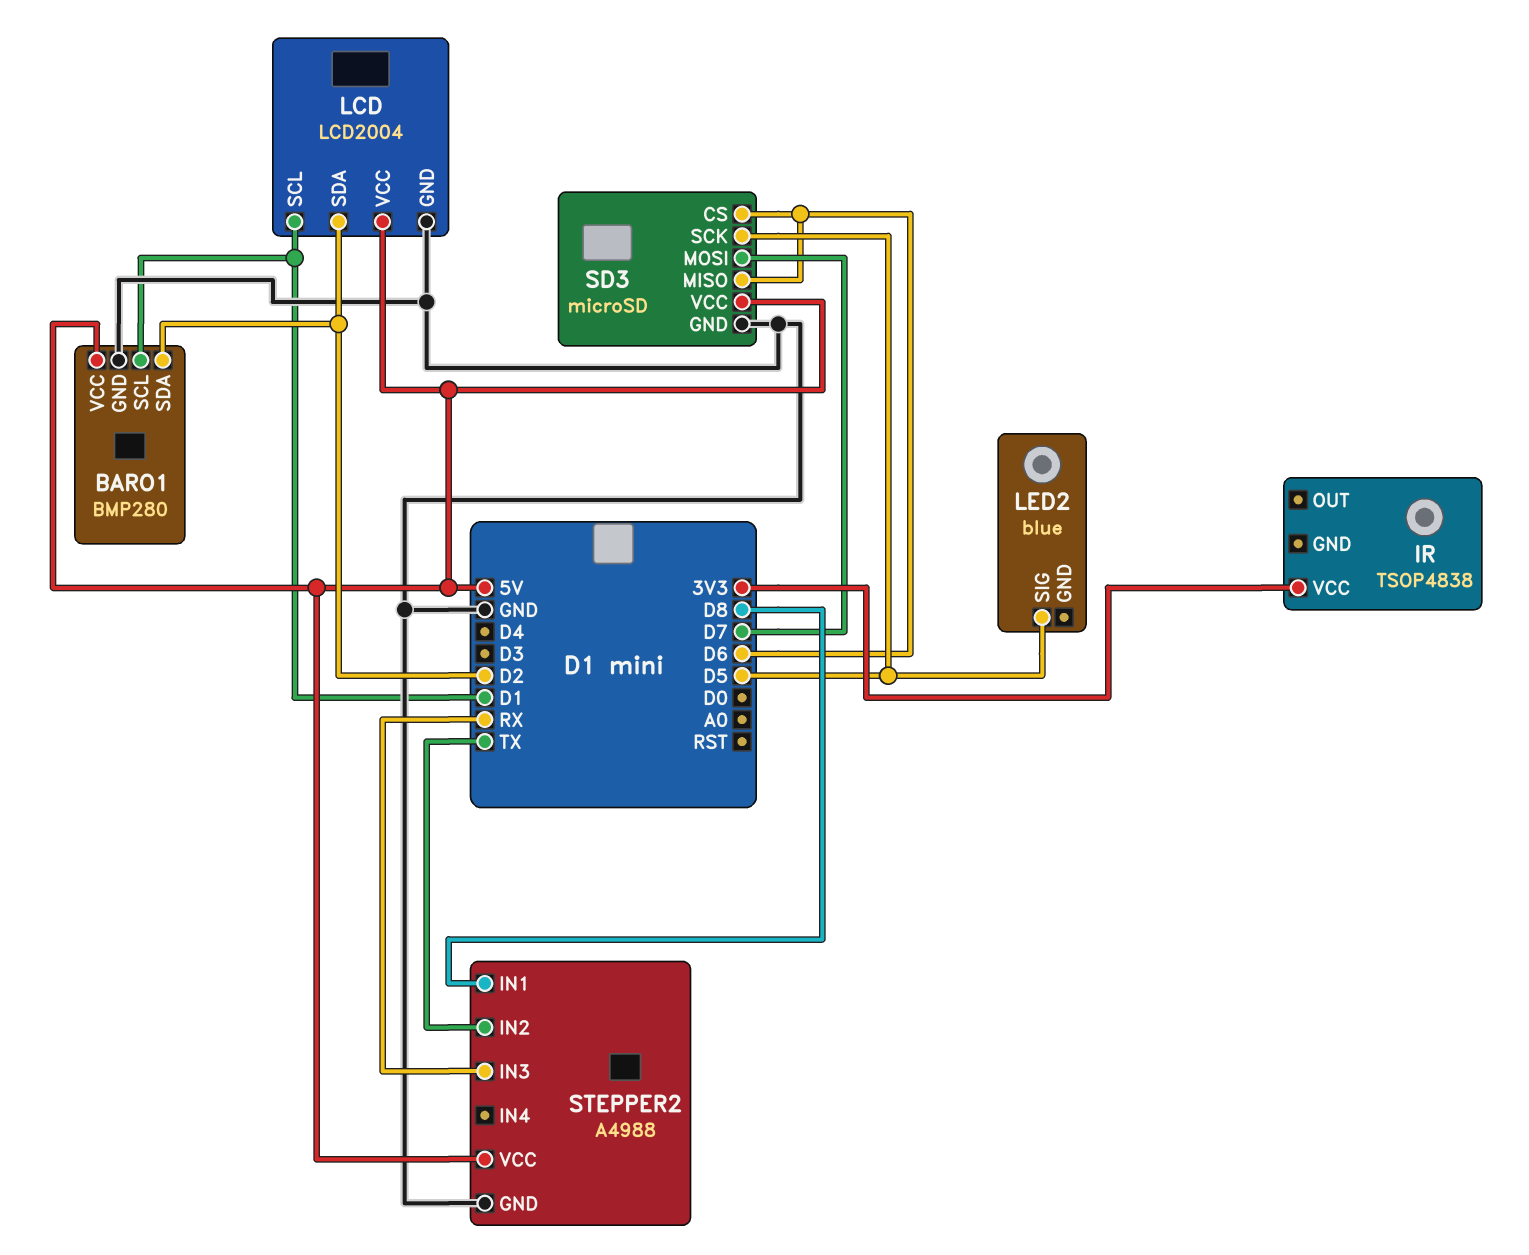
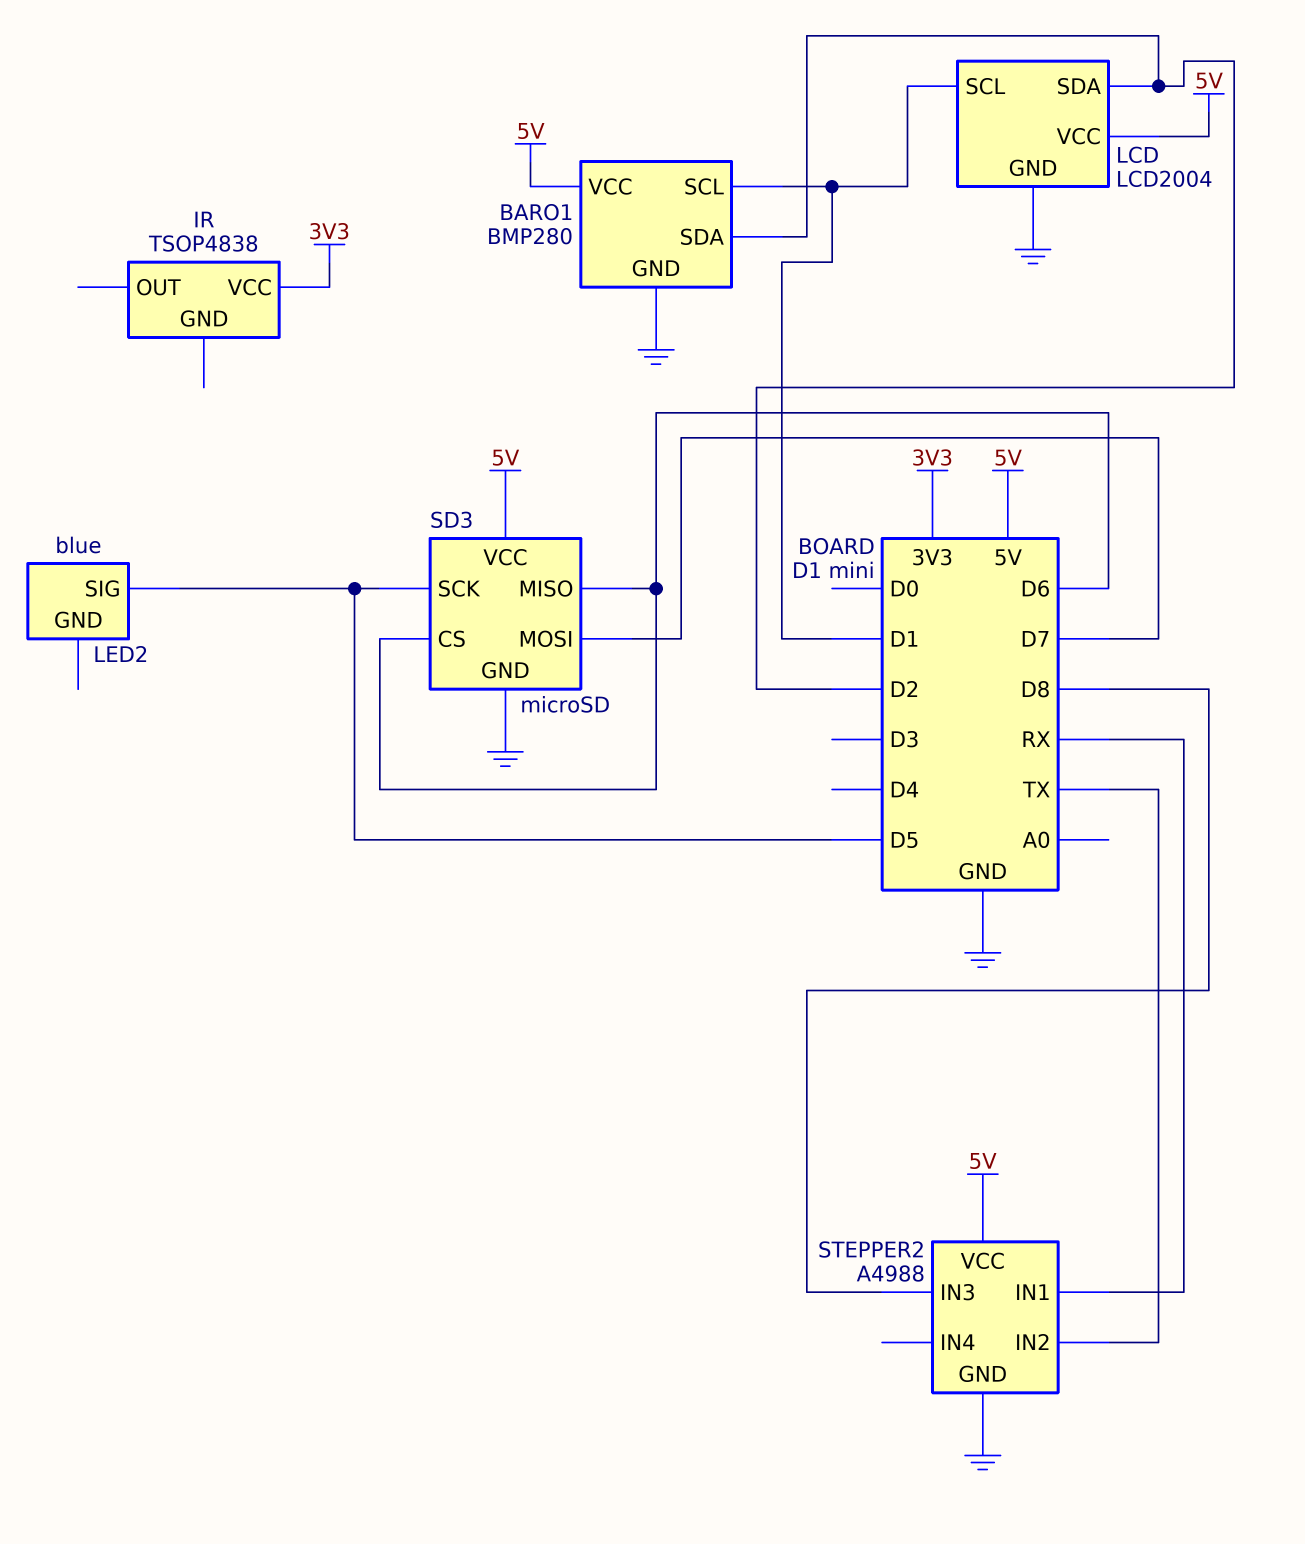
STEPPER2 pin IN1: D8 -> RX
STEPPER2 pin IN3: RX -> D8

